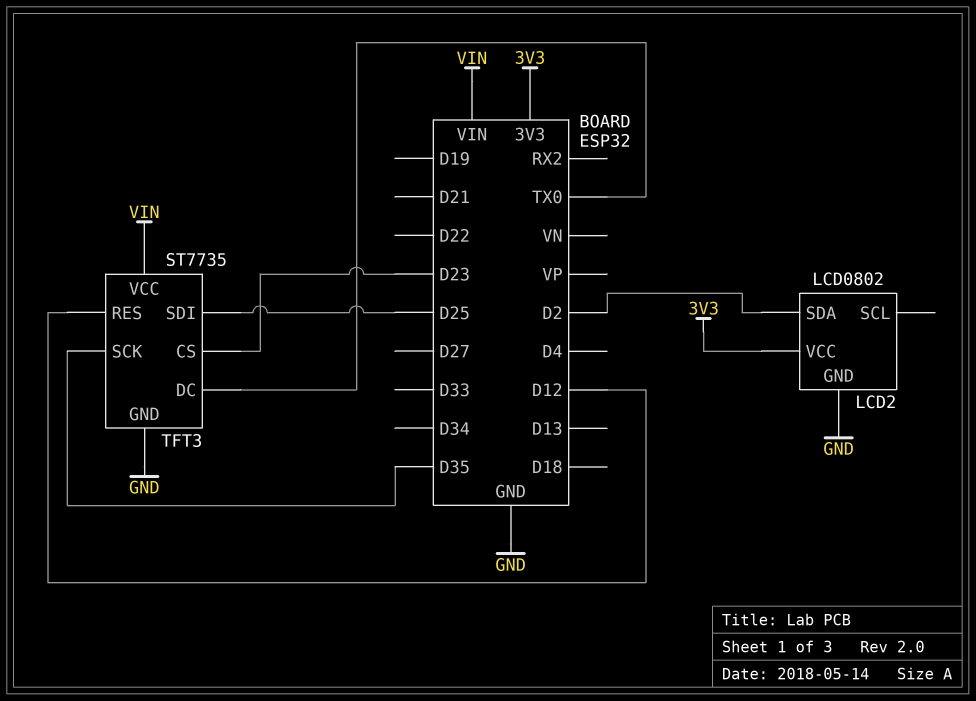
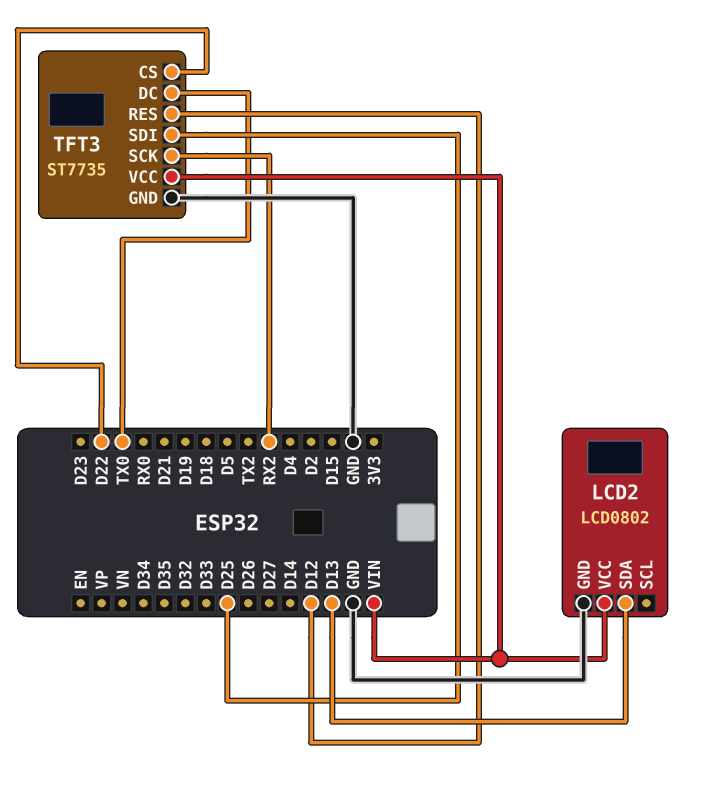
LCD2 pin SDA: D2 -> D13
LCD2 pin VCC: 3V3 -> VIN
TFT3 pin CS: D23 -> D22
TFT3 pin SCK: D35 -> RX2

